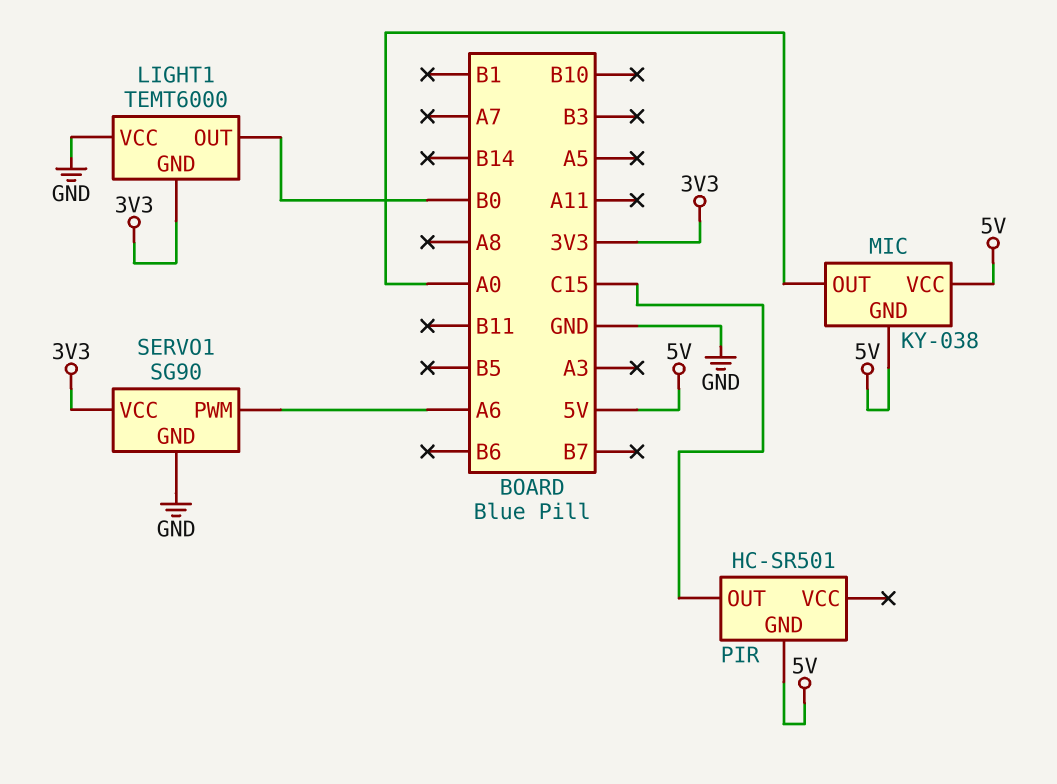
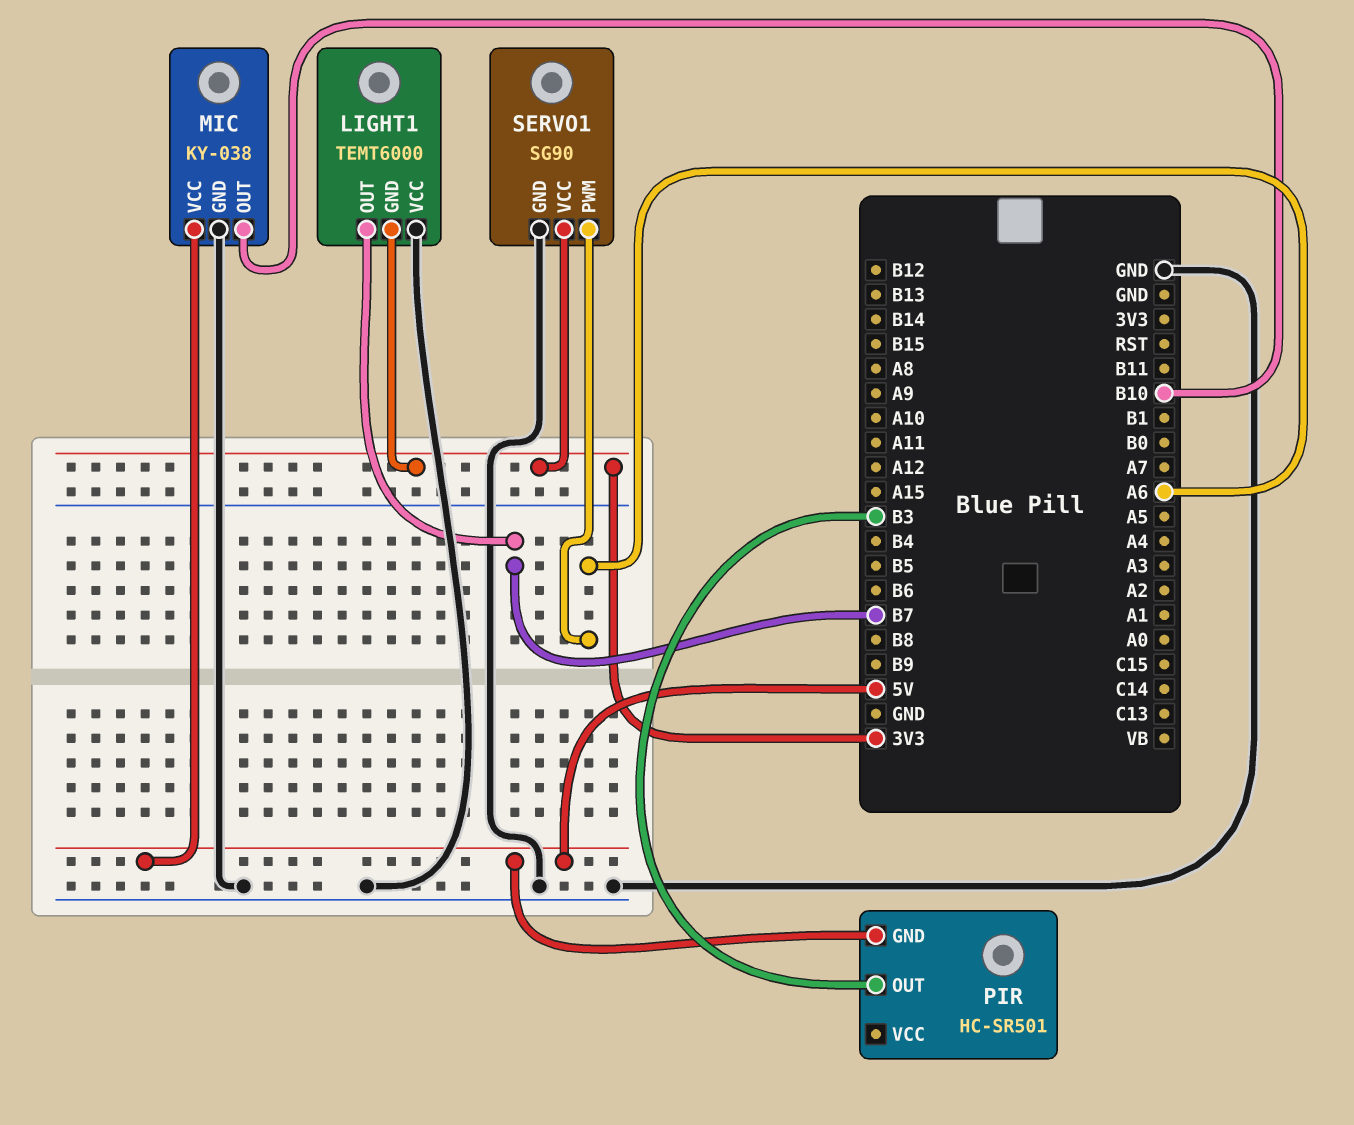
LIGHT1 pin OUT: B0 -> B7
MIC pin GND: 5V -> GND
MIC pin OUT: A0 -> B10
PIR pin OUT: C15 -> B3

